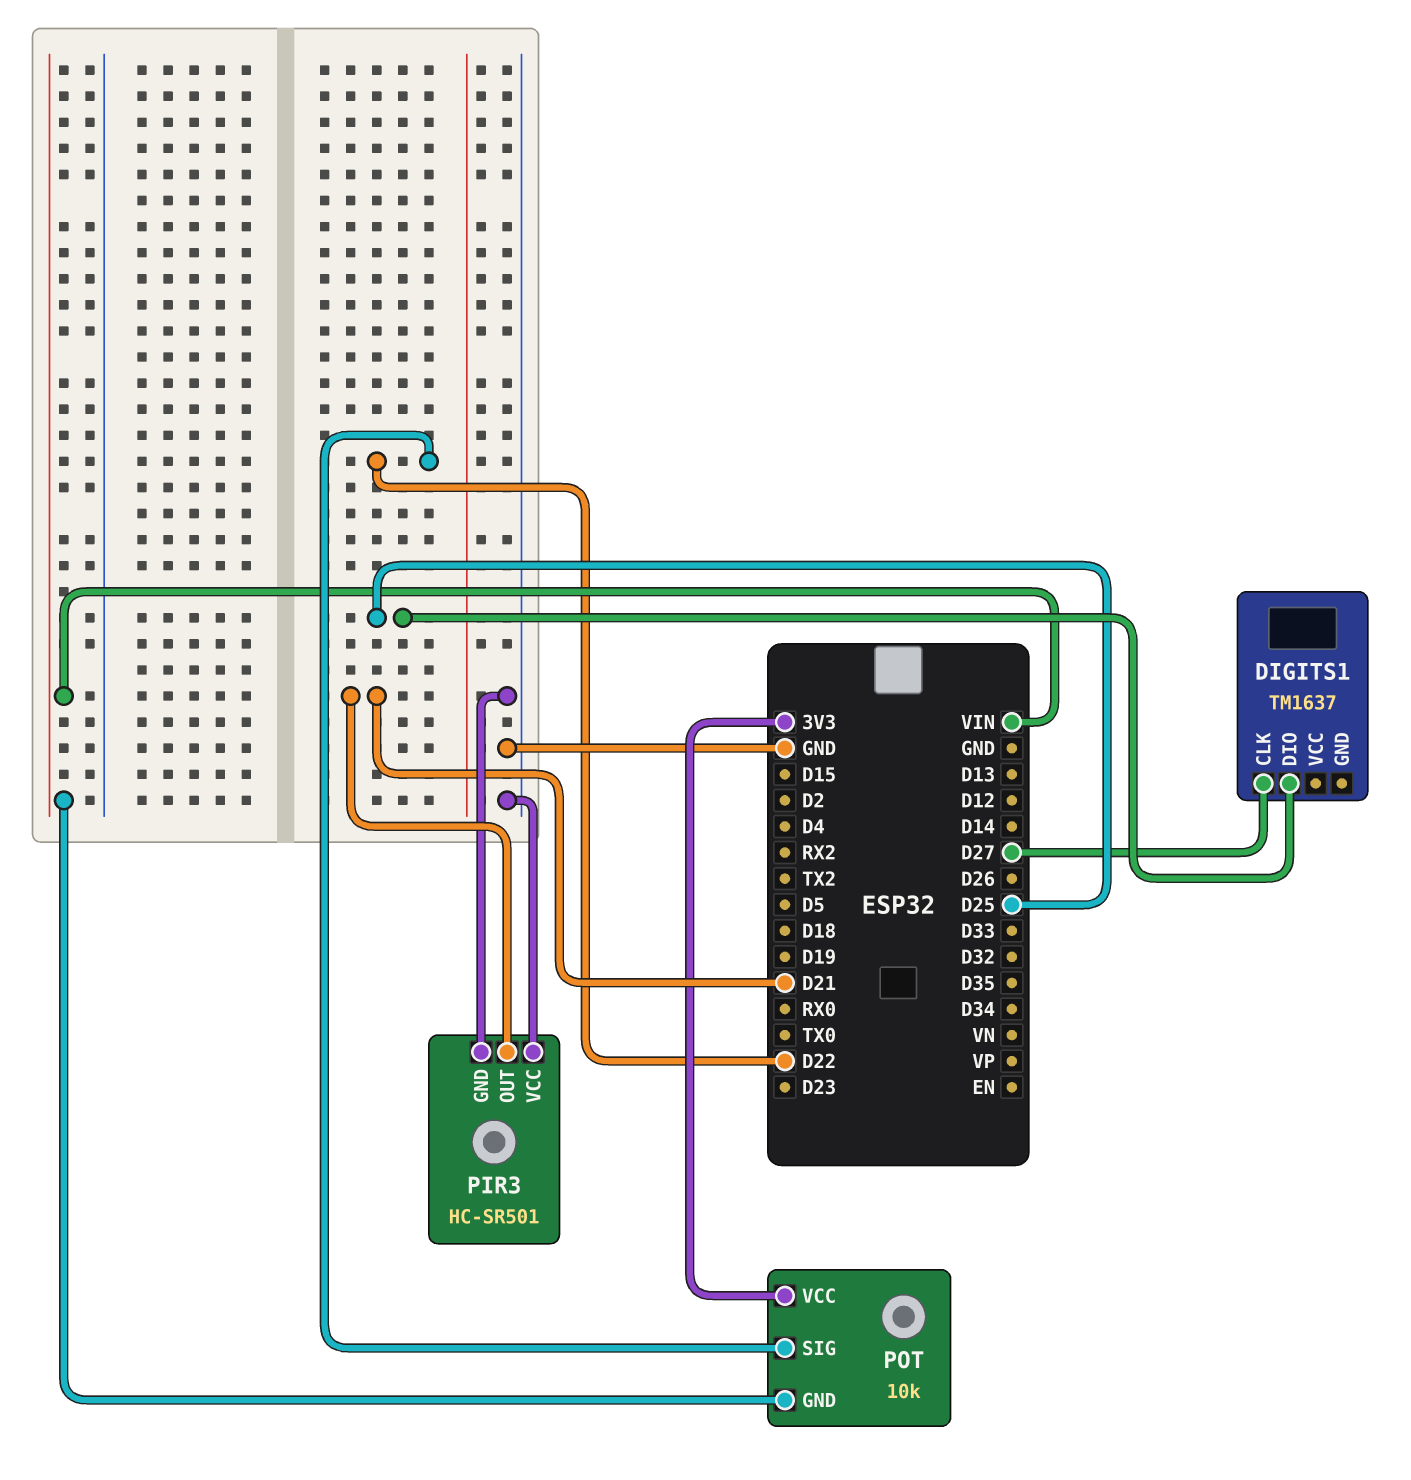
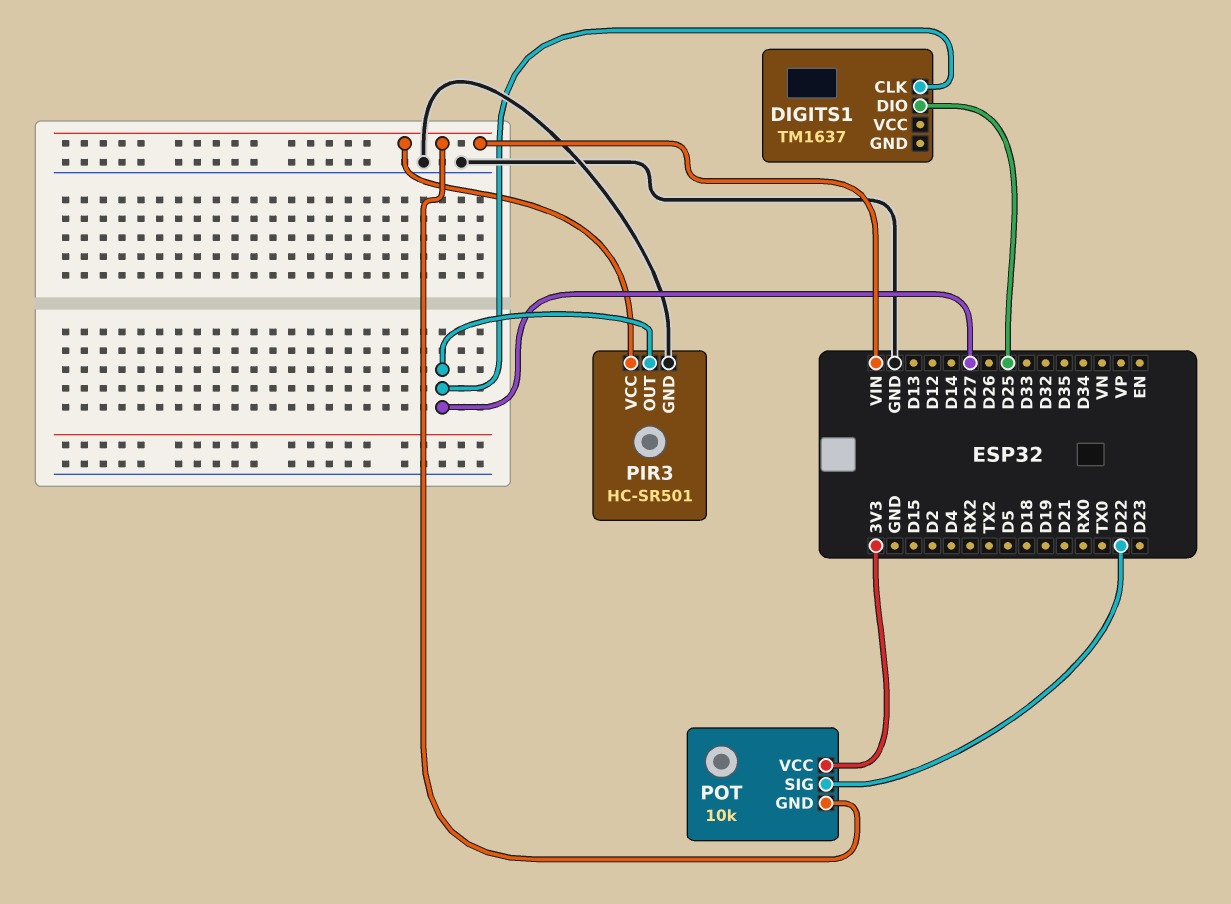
PIR3 pin OUT: D21 -> D27
PIR3 pin VCC: GND -> VIN

